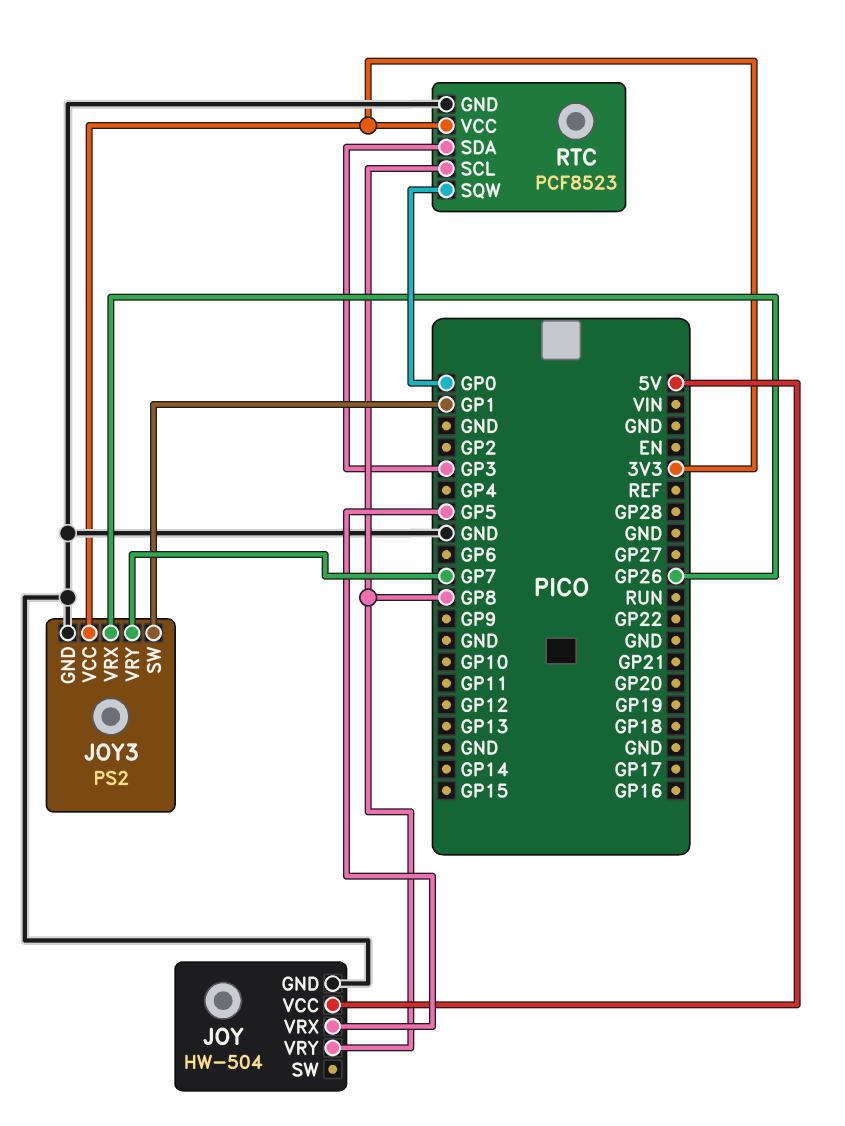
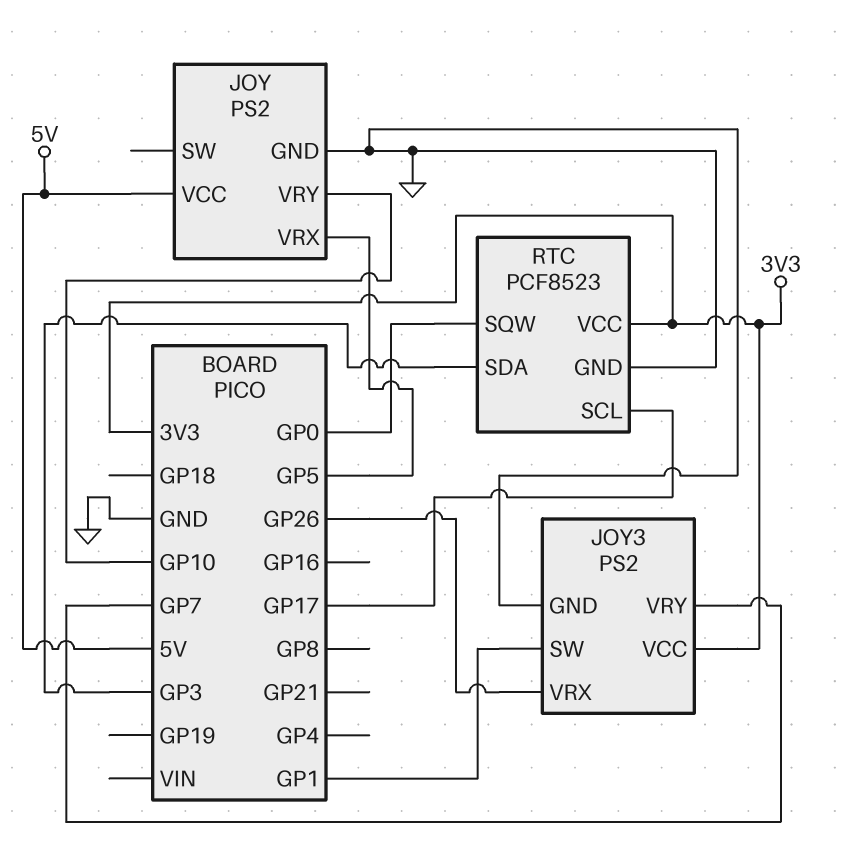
JOY: HW-504 -> PS2
JOY pin VRY: GP8 -> GP10
RTC pin SCL: GP8 -> GP17

